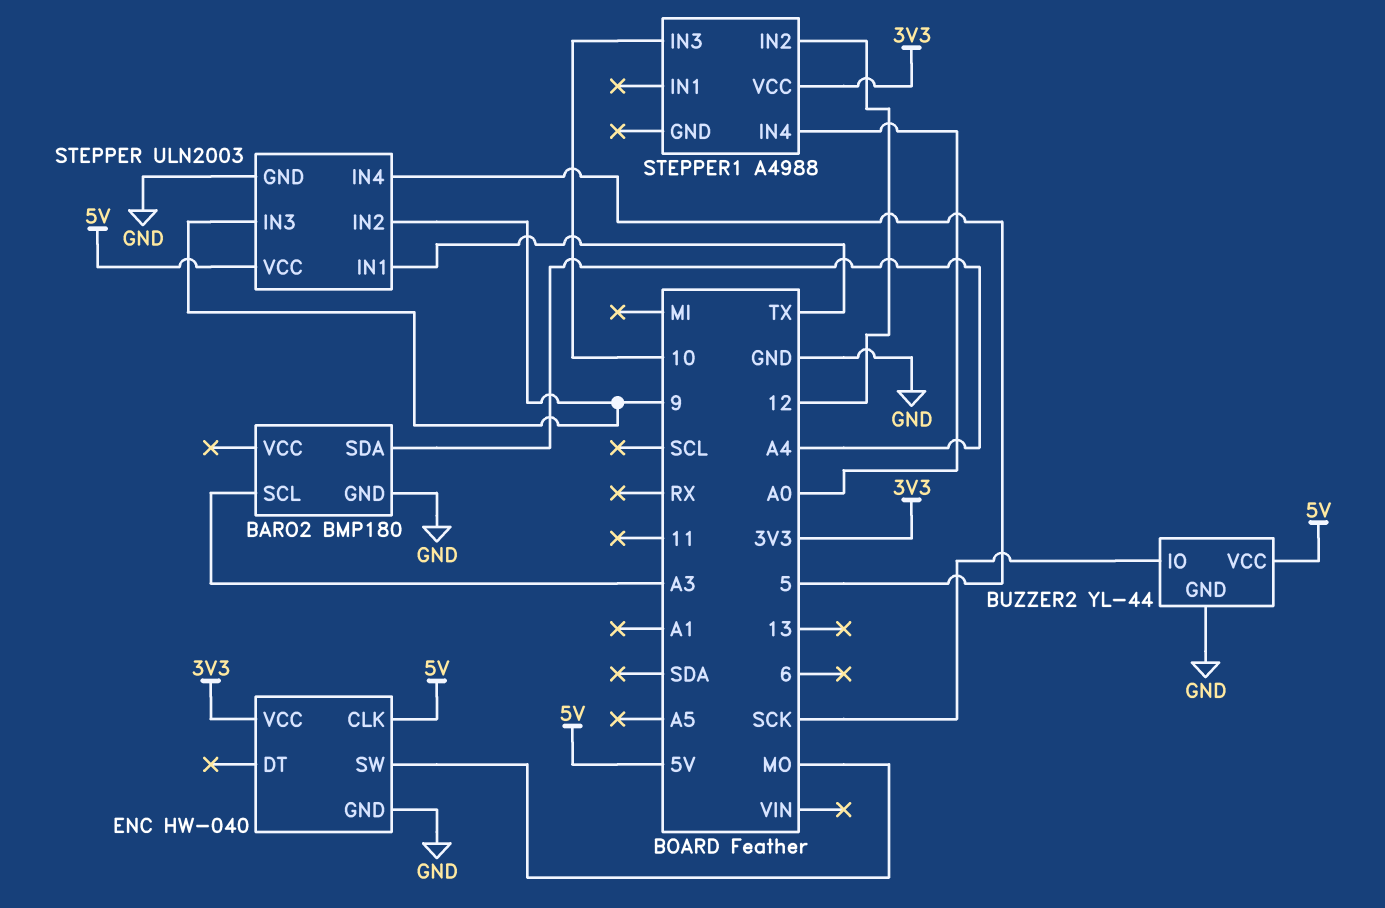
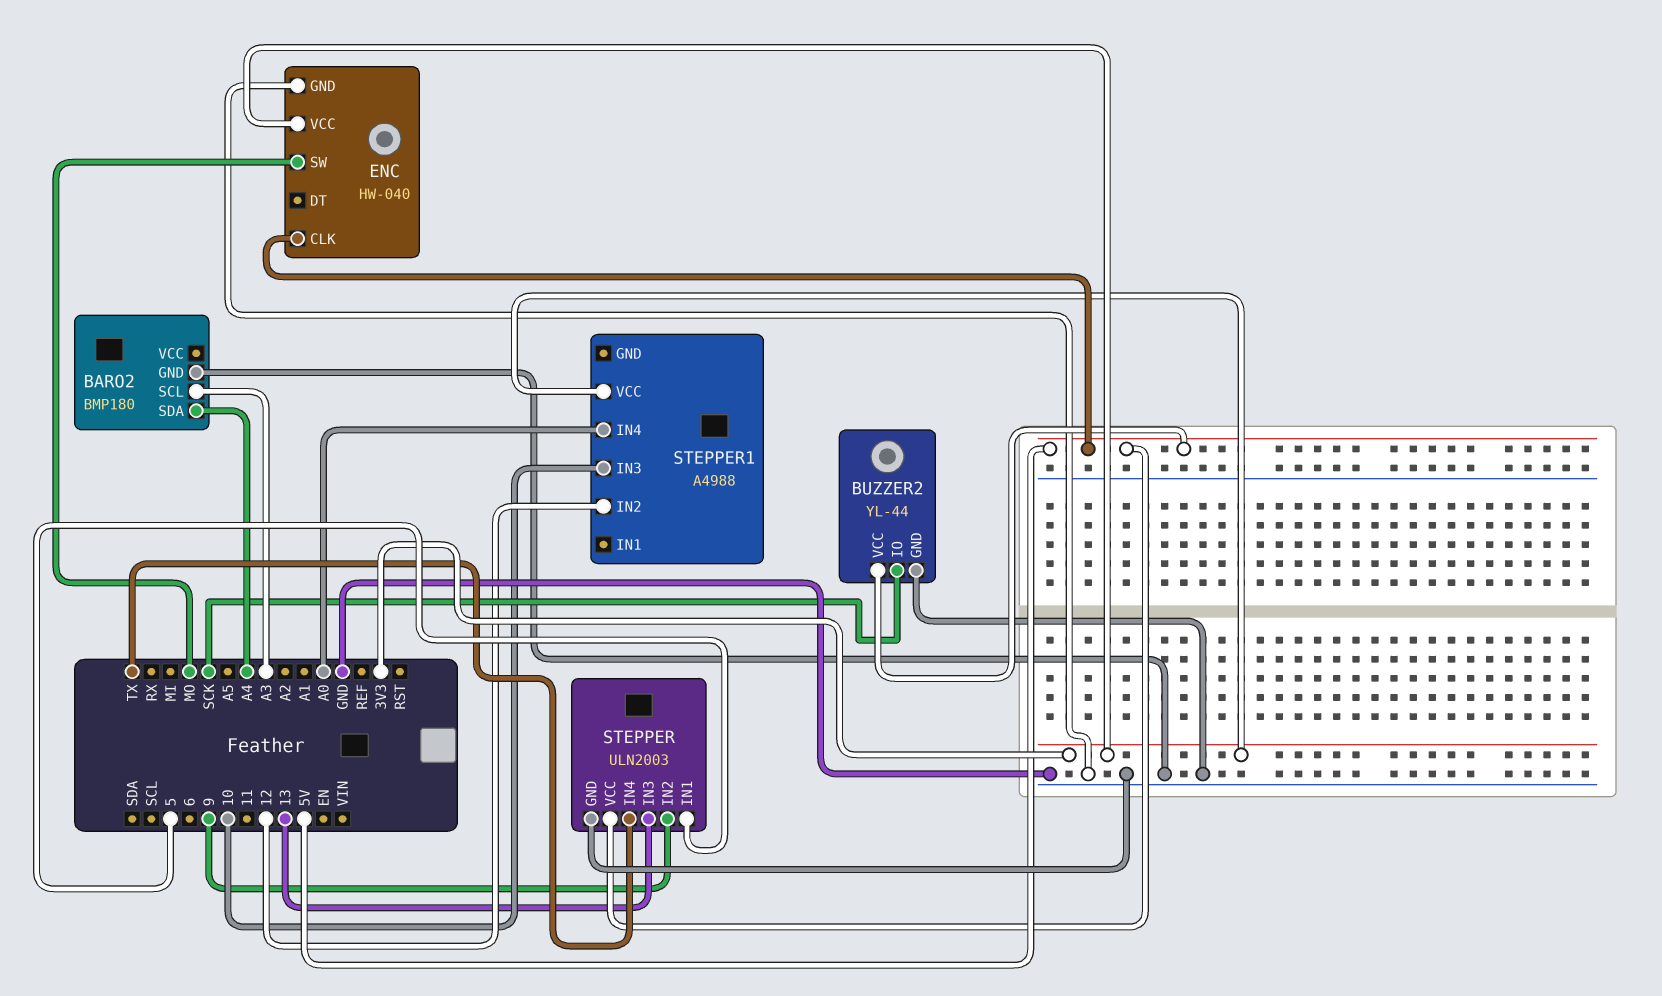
STEPPER pin IN1: TX -> 5
STEPPER pin IN3: 9 -> 13
STEPPER pin IN4: 5 -> TX

